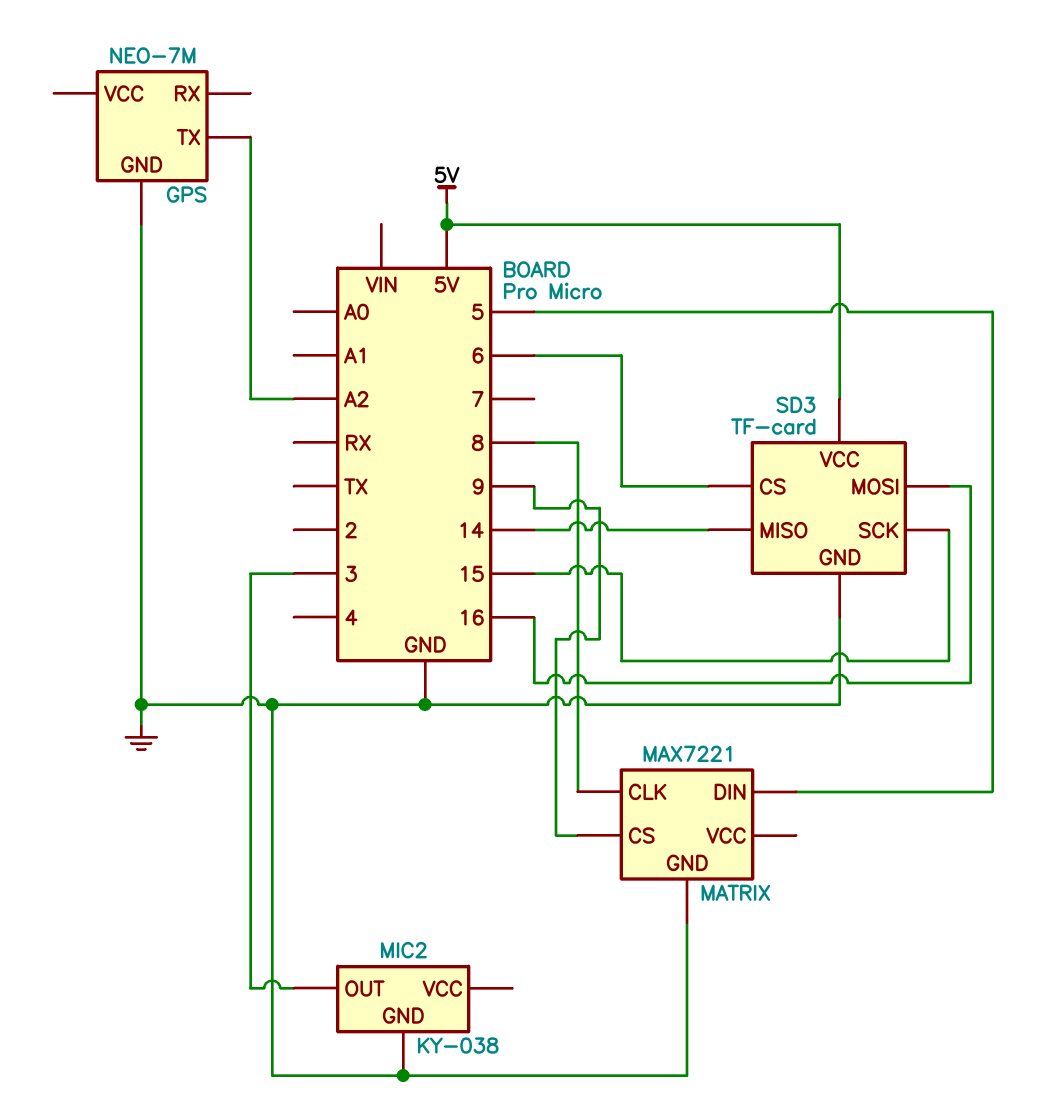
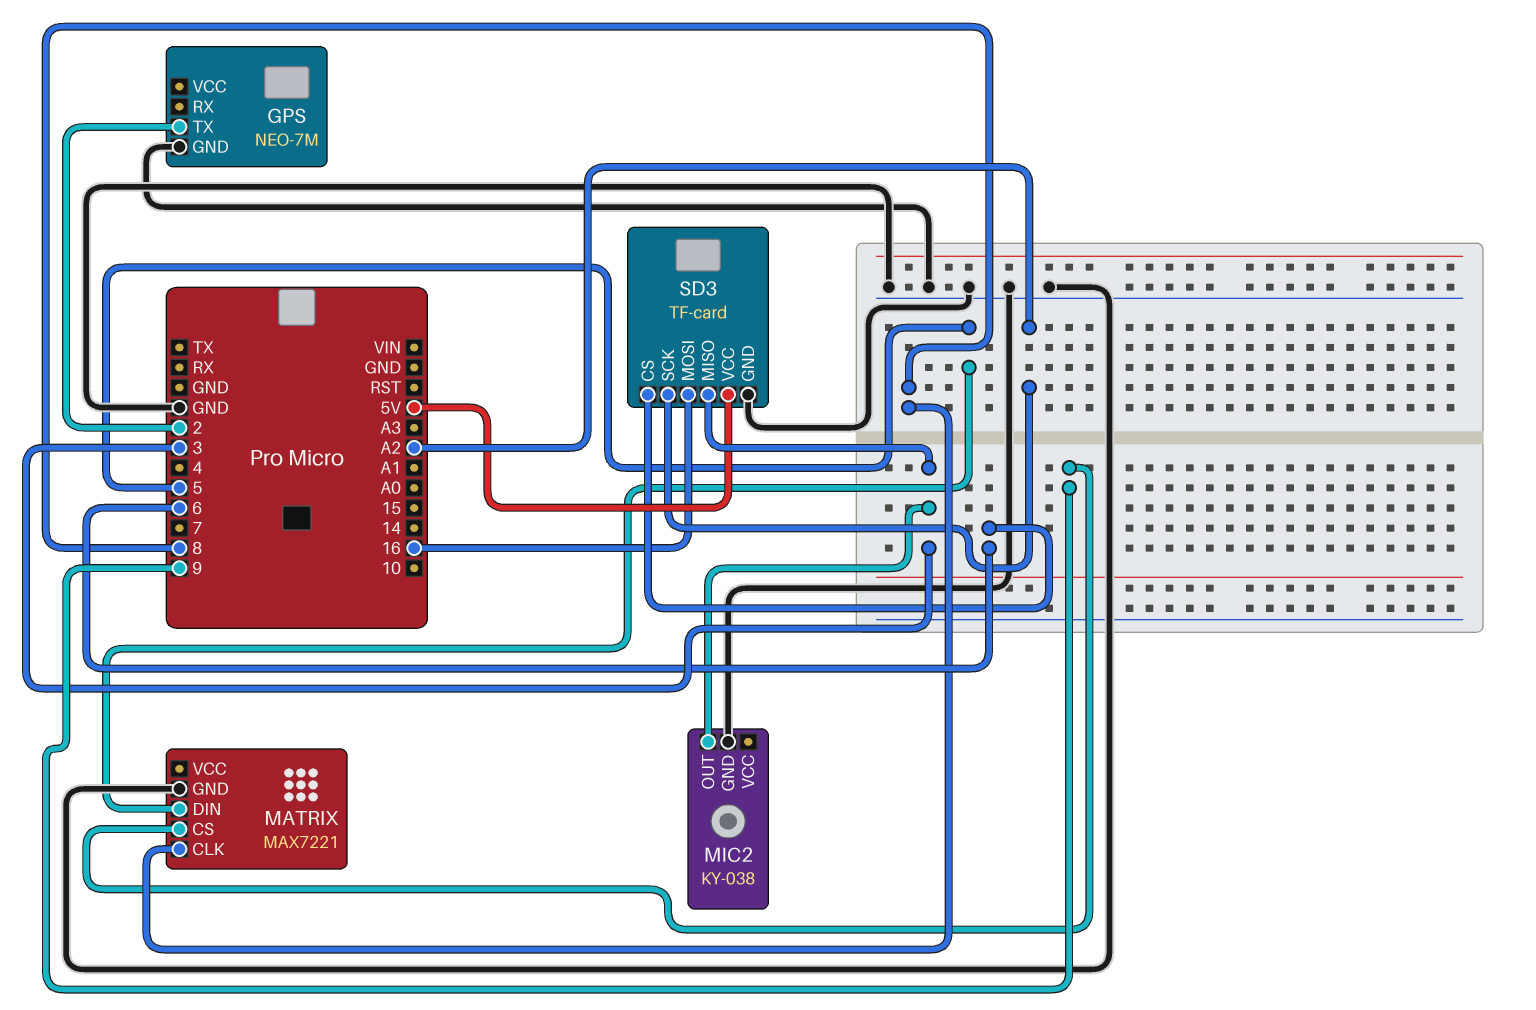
GPS pin TX: A2 -> 2
SD3 pin MISO: 14 -> 3
SD3 pin SCK: 15 -> A2

